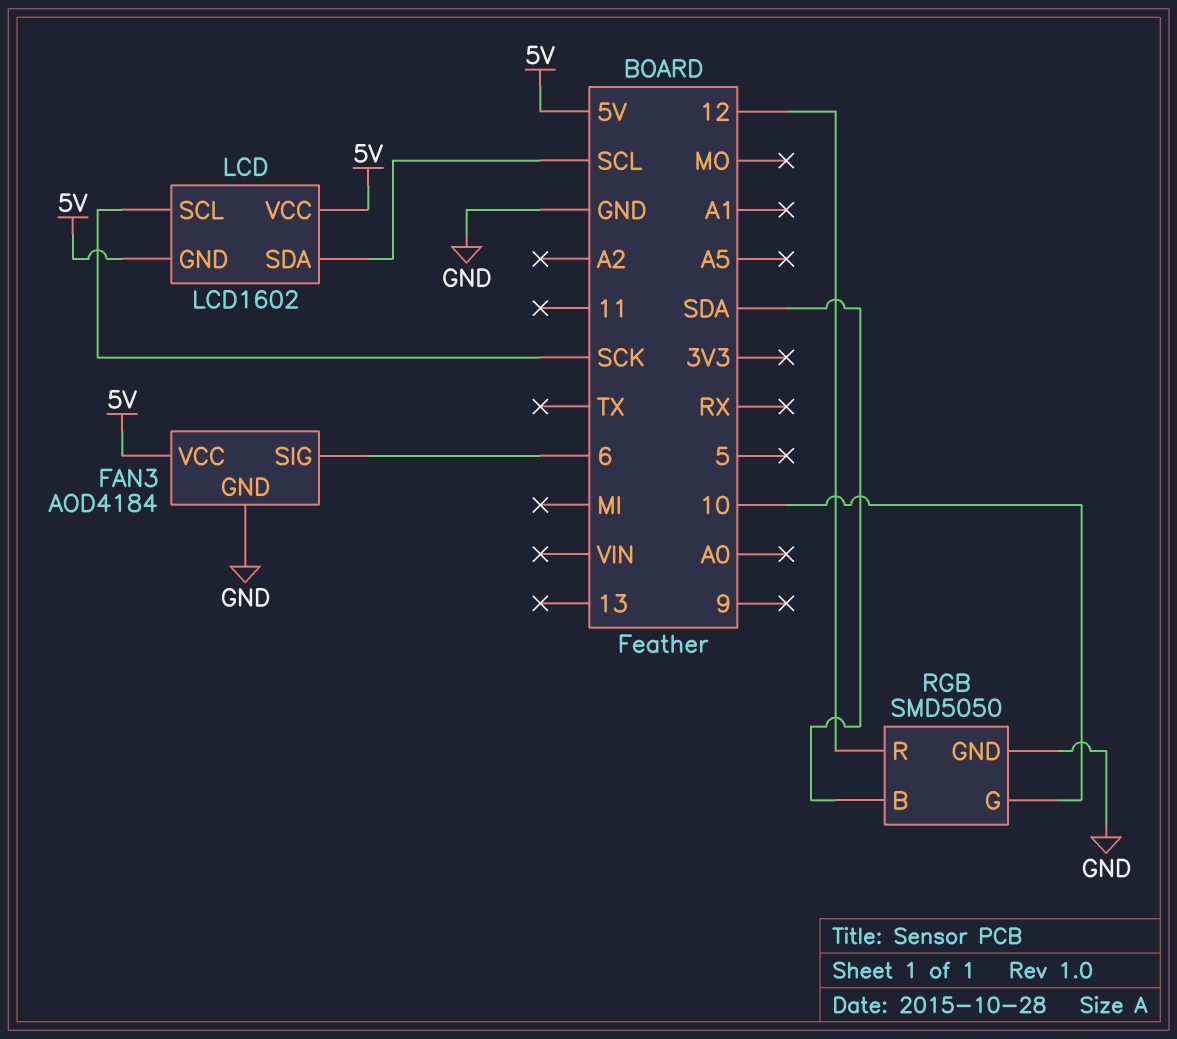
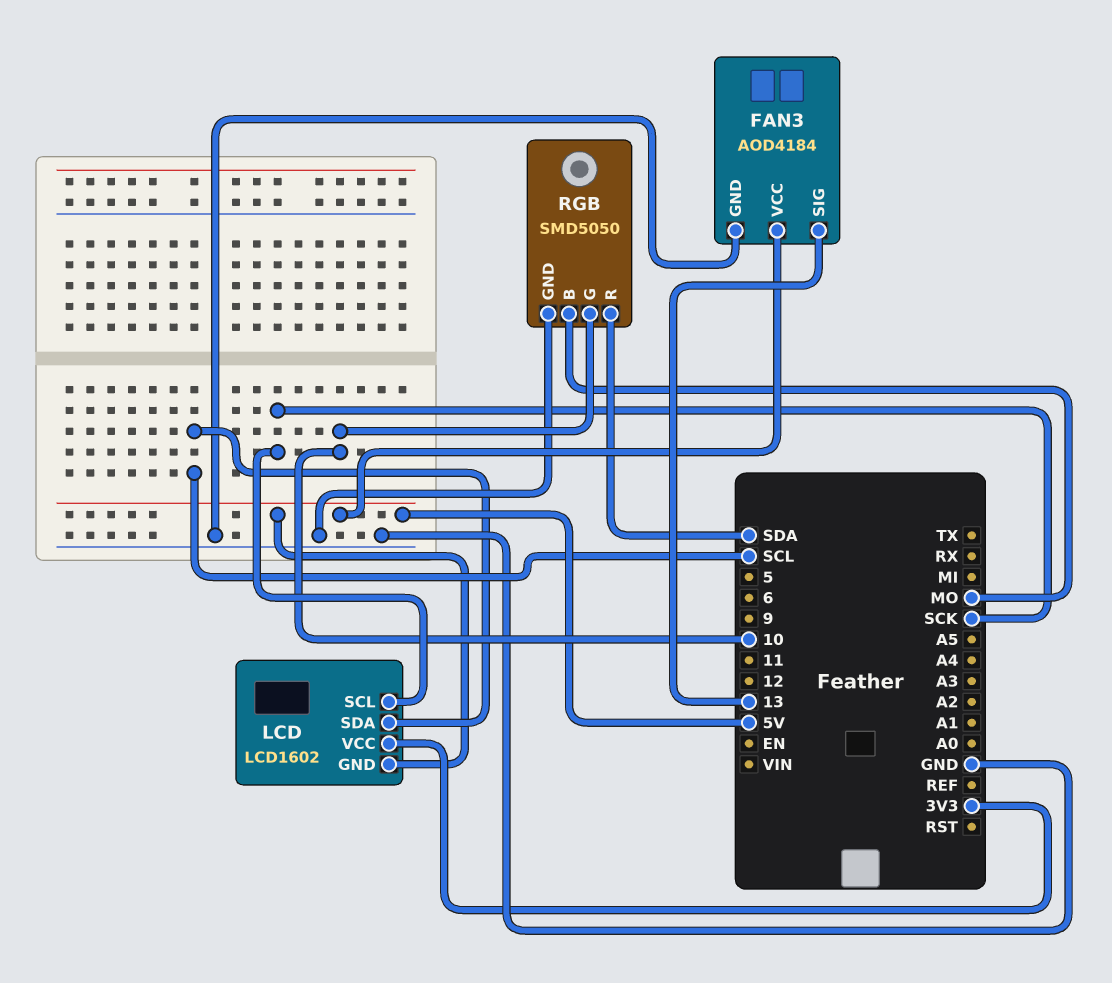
FAN3 pin SIG: 6 -> 13
LCD pin VCC: 5V -> 3V3
RGB pin B: SDA -> MO
RGB pin R: 12 -> SDA

